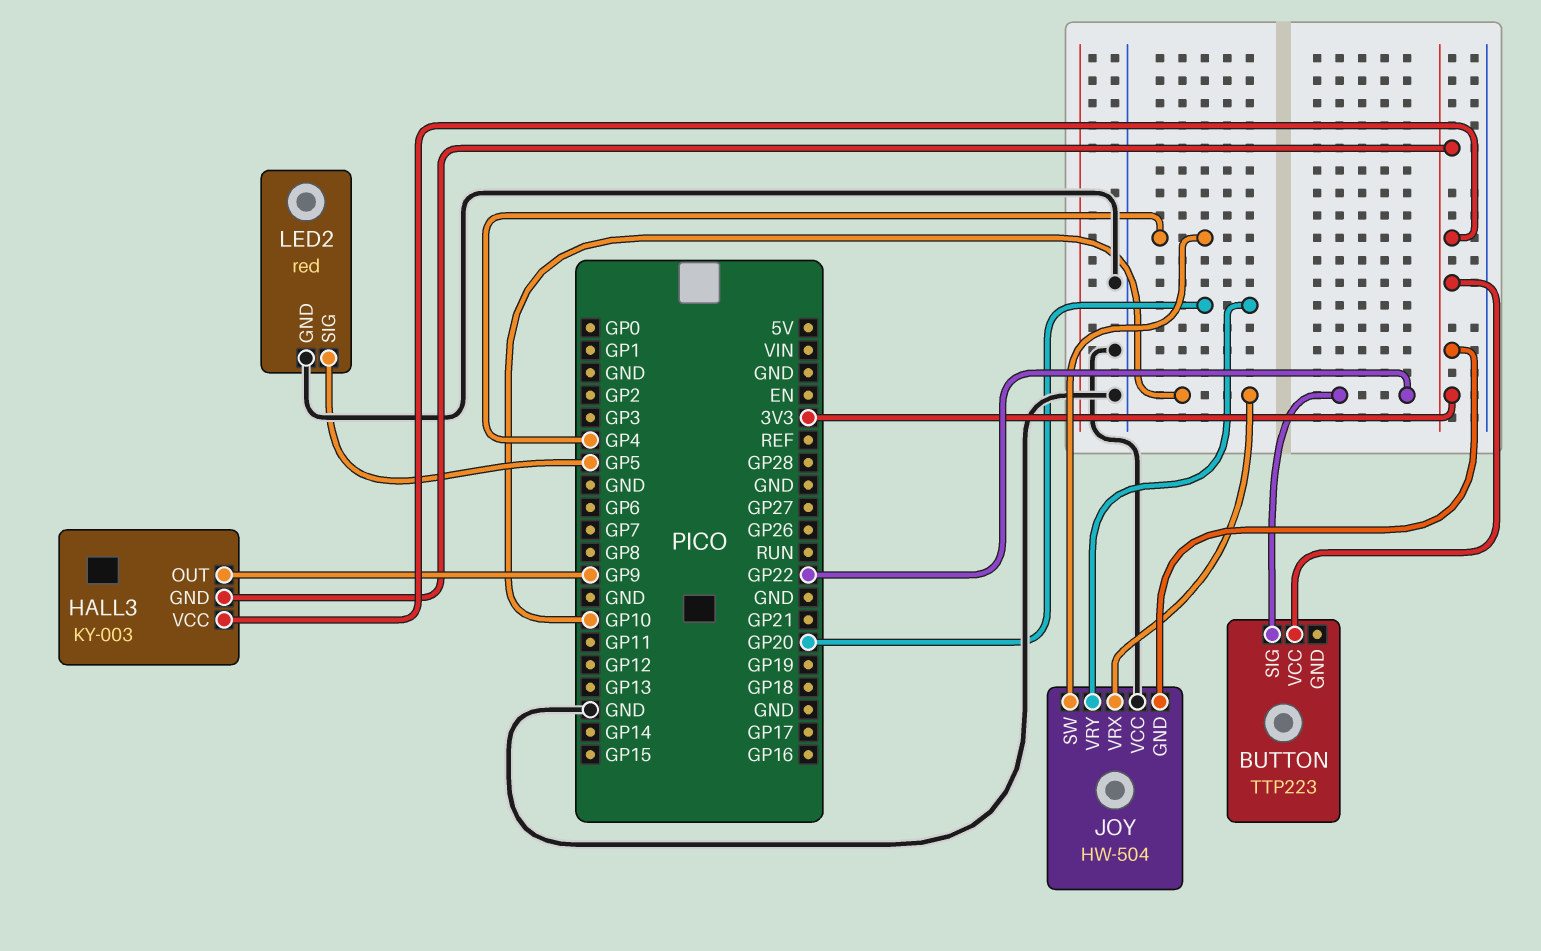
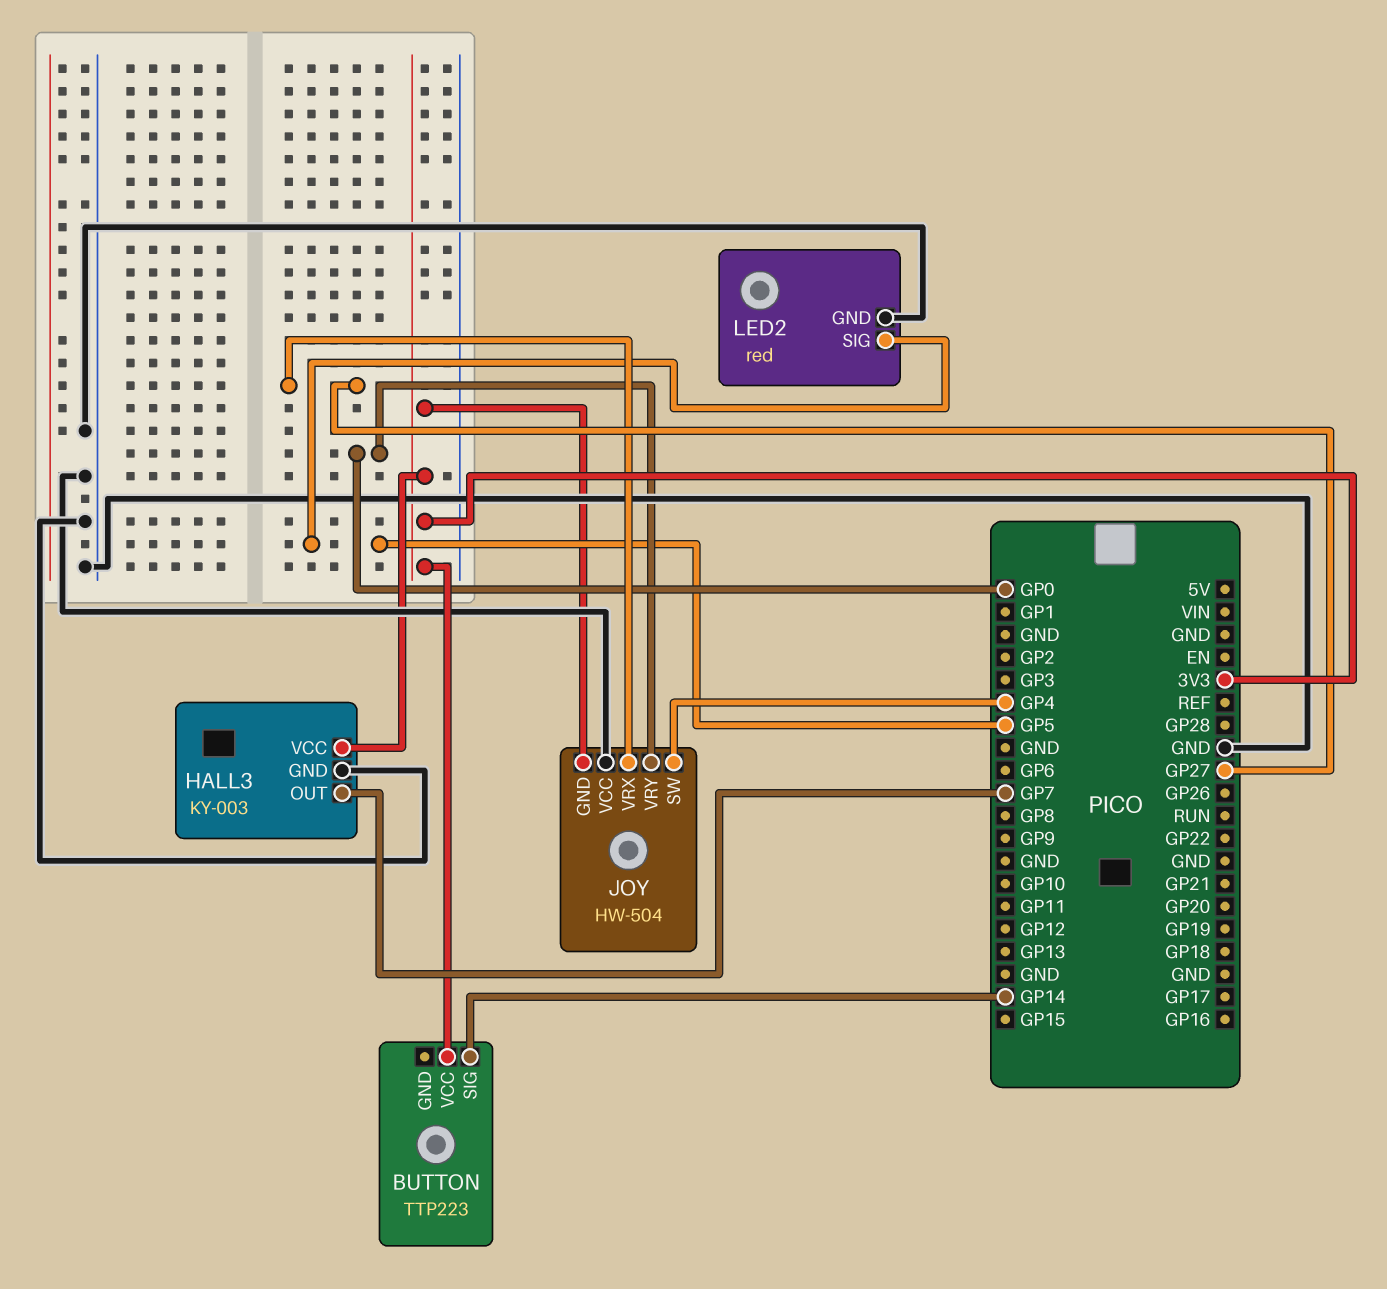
BUTTON pin SIG: GP22 -> GP14
HALL3 pin GND: 3V3 -> GND
HALL3 pin OUT: GP9 -> GP7
JOY pin VRX: GP10 -> GP27
JOY pin VRY: GP20 -> GP0

